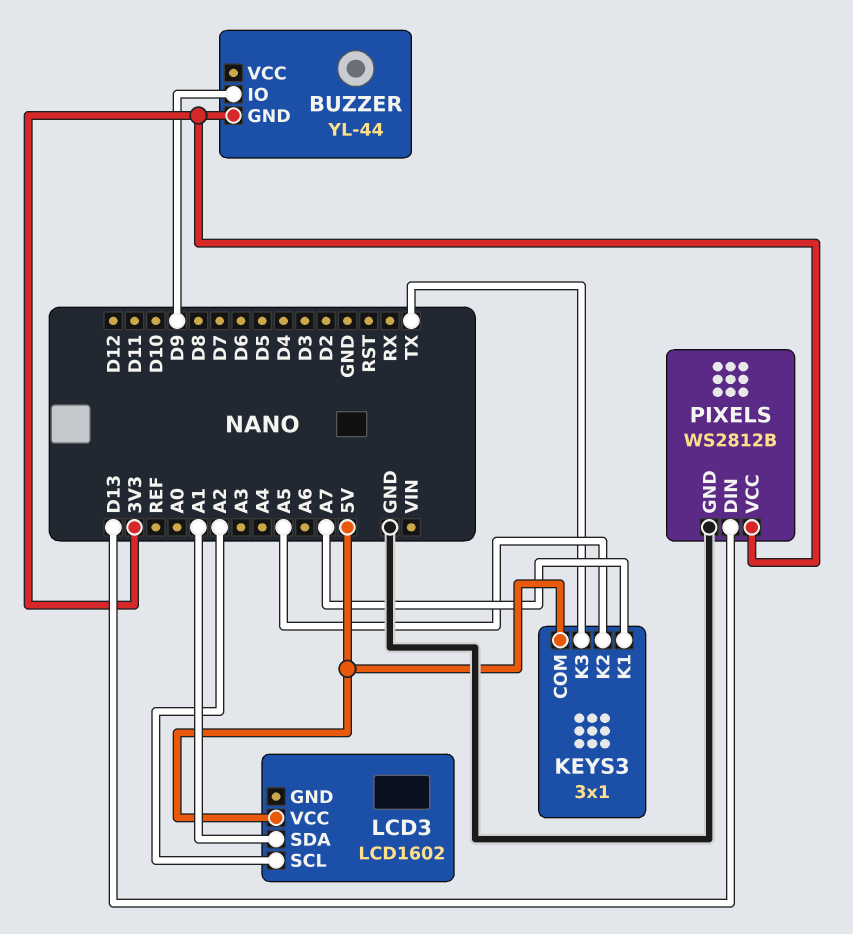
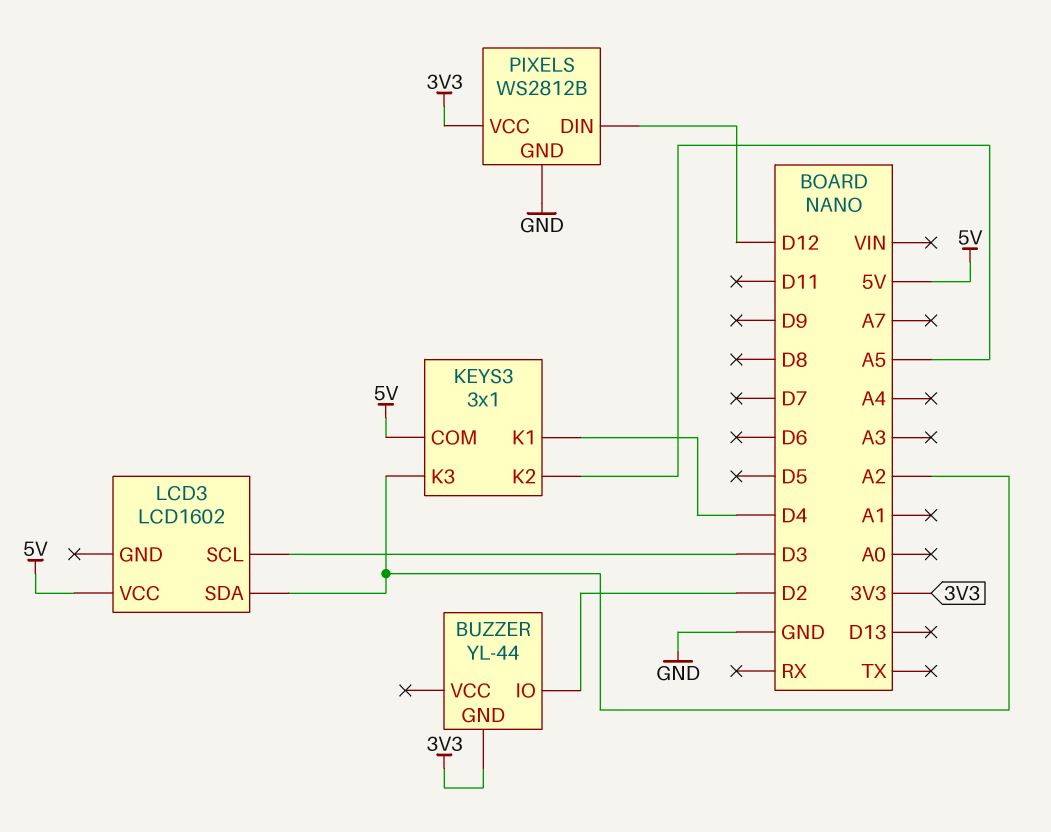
BUZZER pin IO: D9 -> D2
KEYS3 pin K1: A7 -> D4
KEYS3 pin K3: TX -> A2
LCD3 pin SCL: A2 -> D3
LCD3 pin SDA: A1 -> A2
PIXELS pin DIN: D13 -> D12

